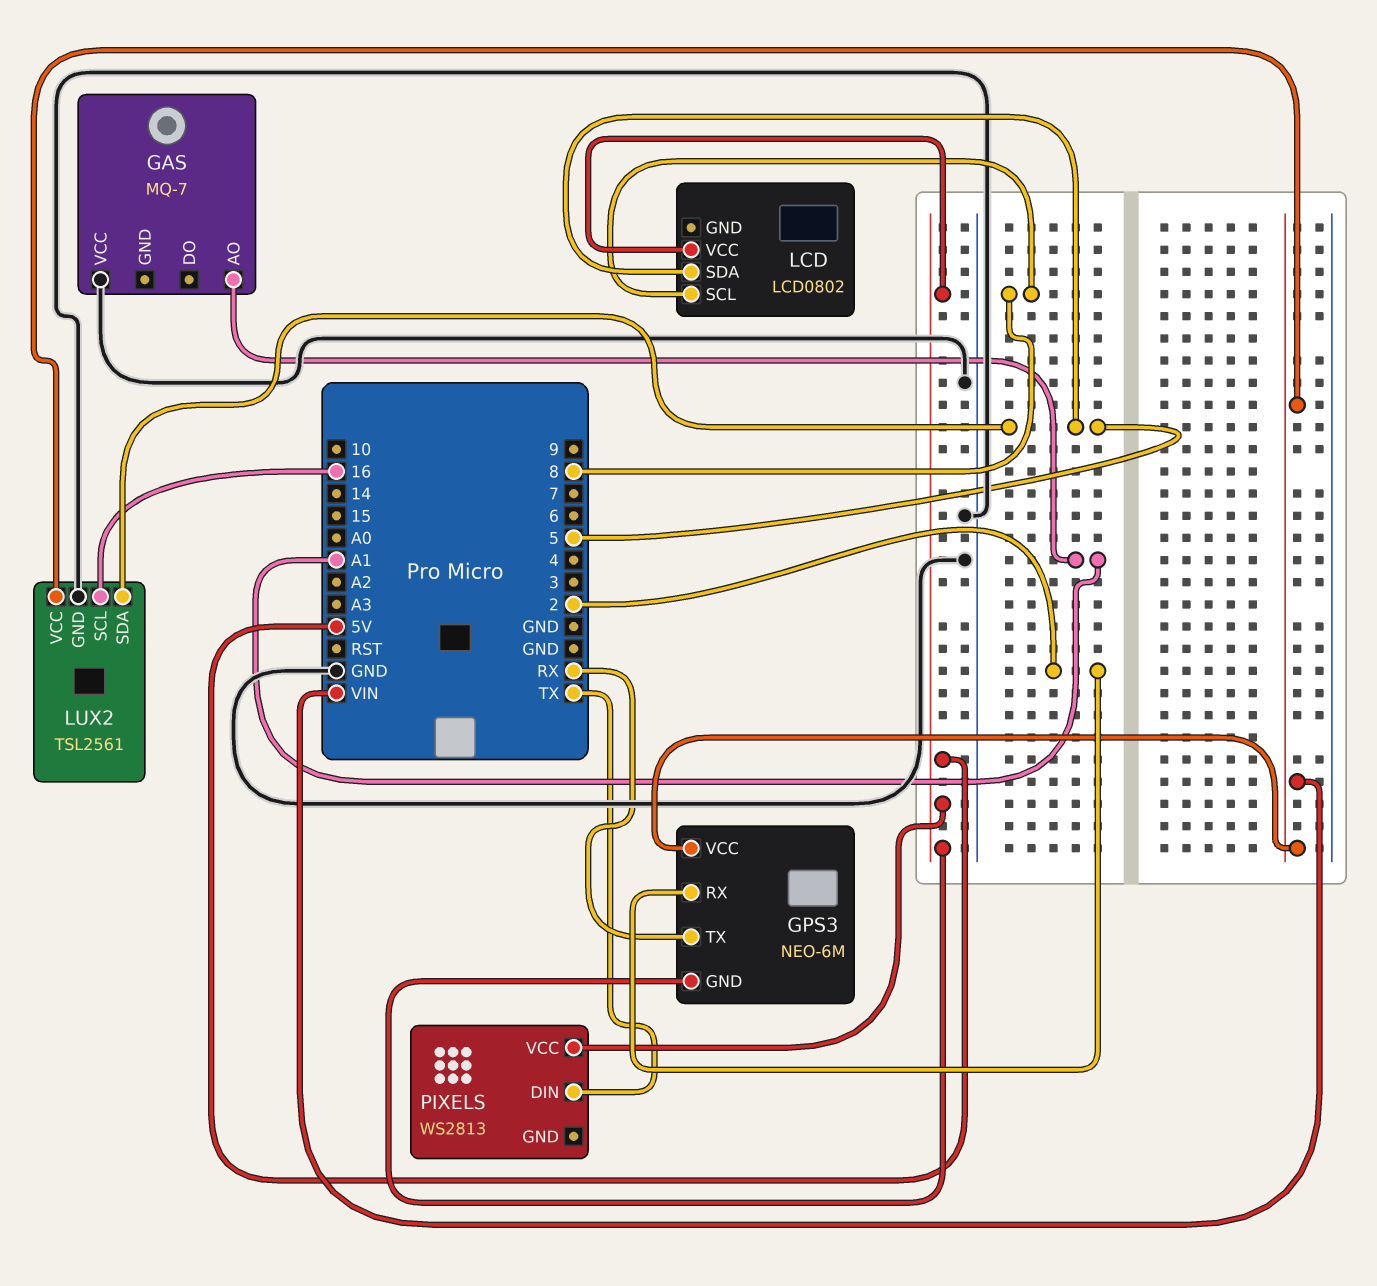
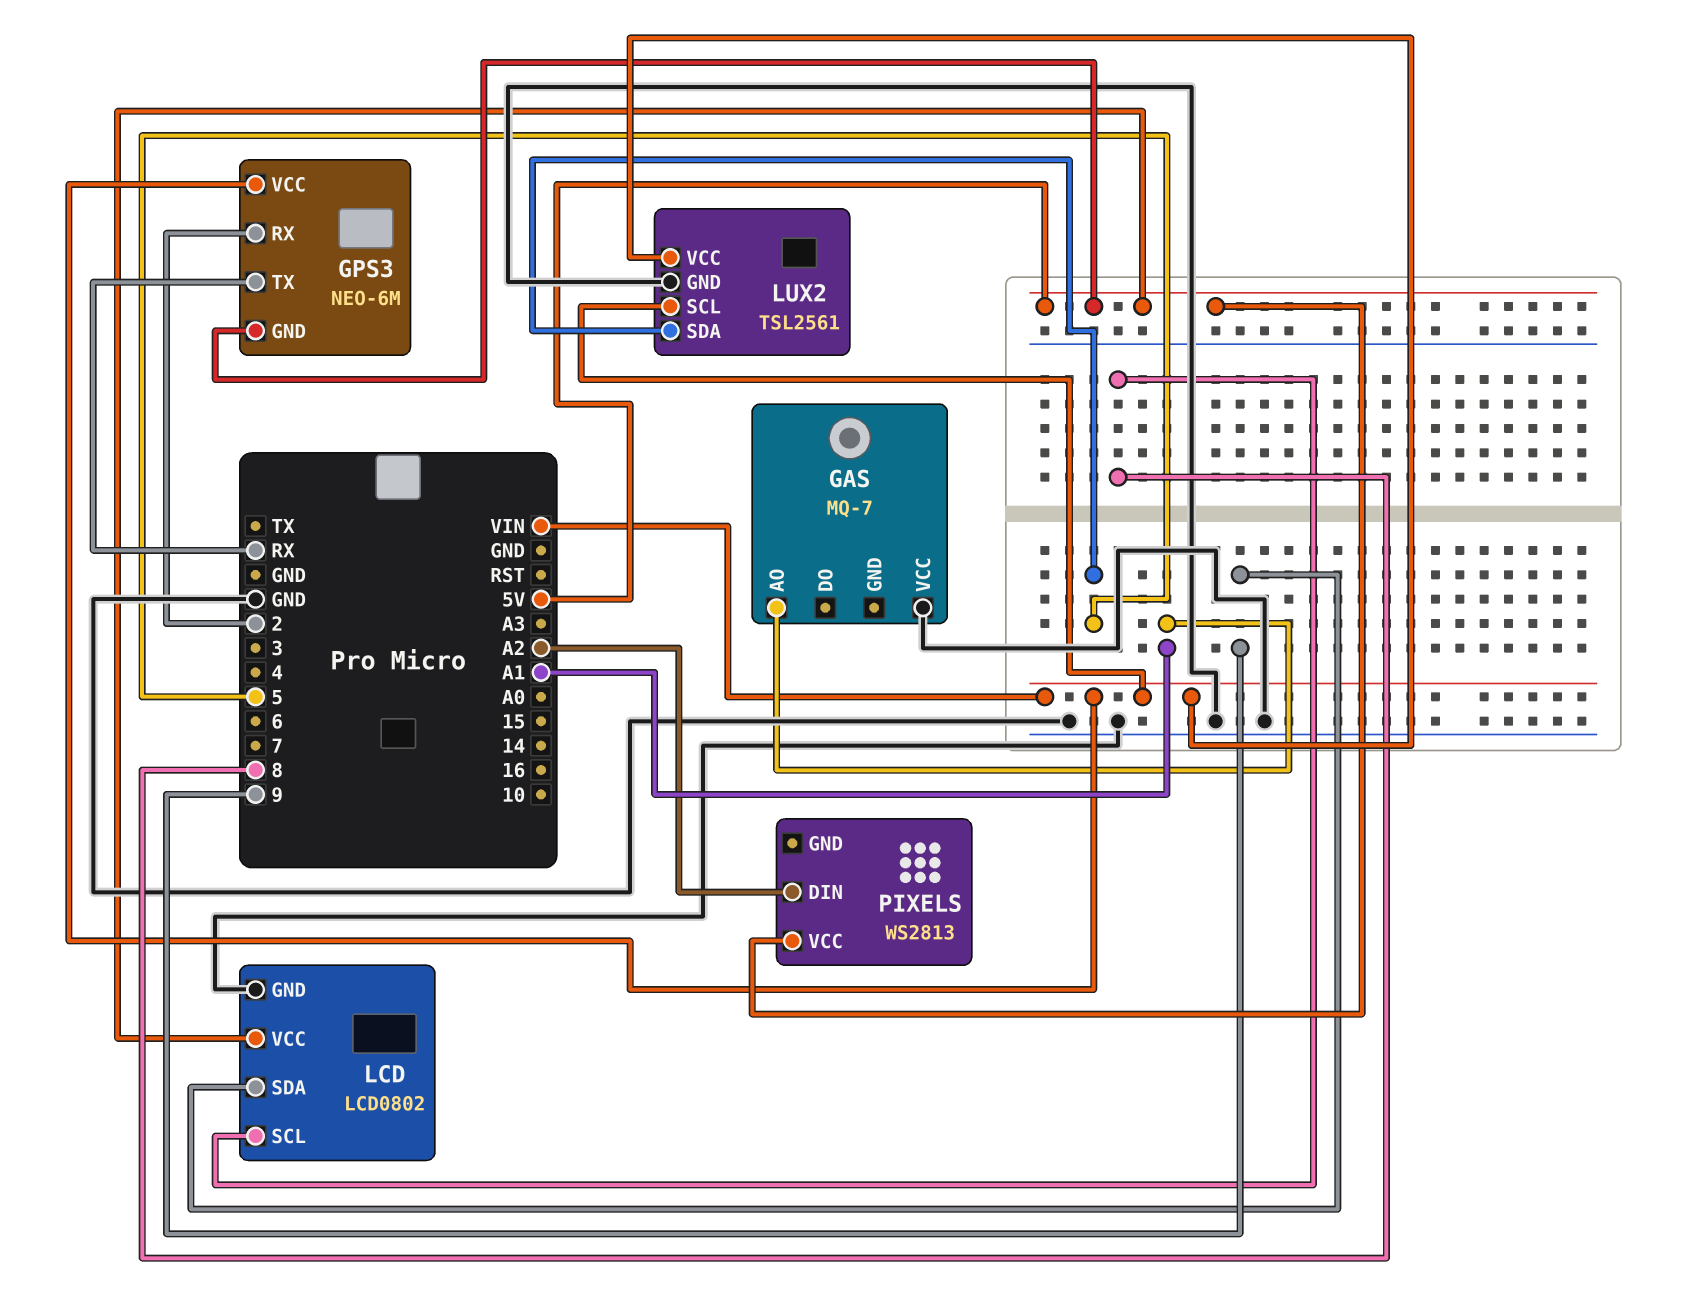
LCD pin GND: none -> GND
LCD pin SDA: 5 -> 9
LUX2 pin SCL: 16 -> VIN
PIXELS pin DIN: TX -> A2

